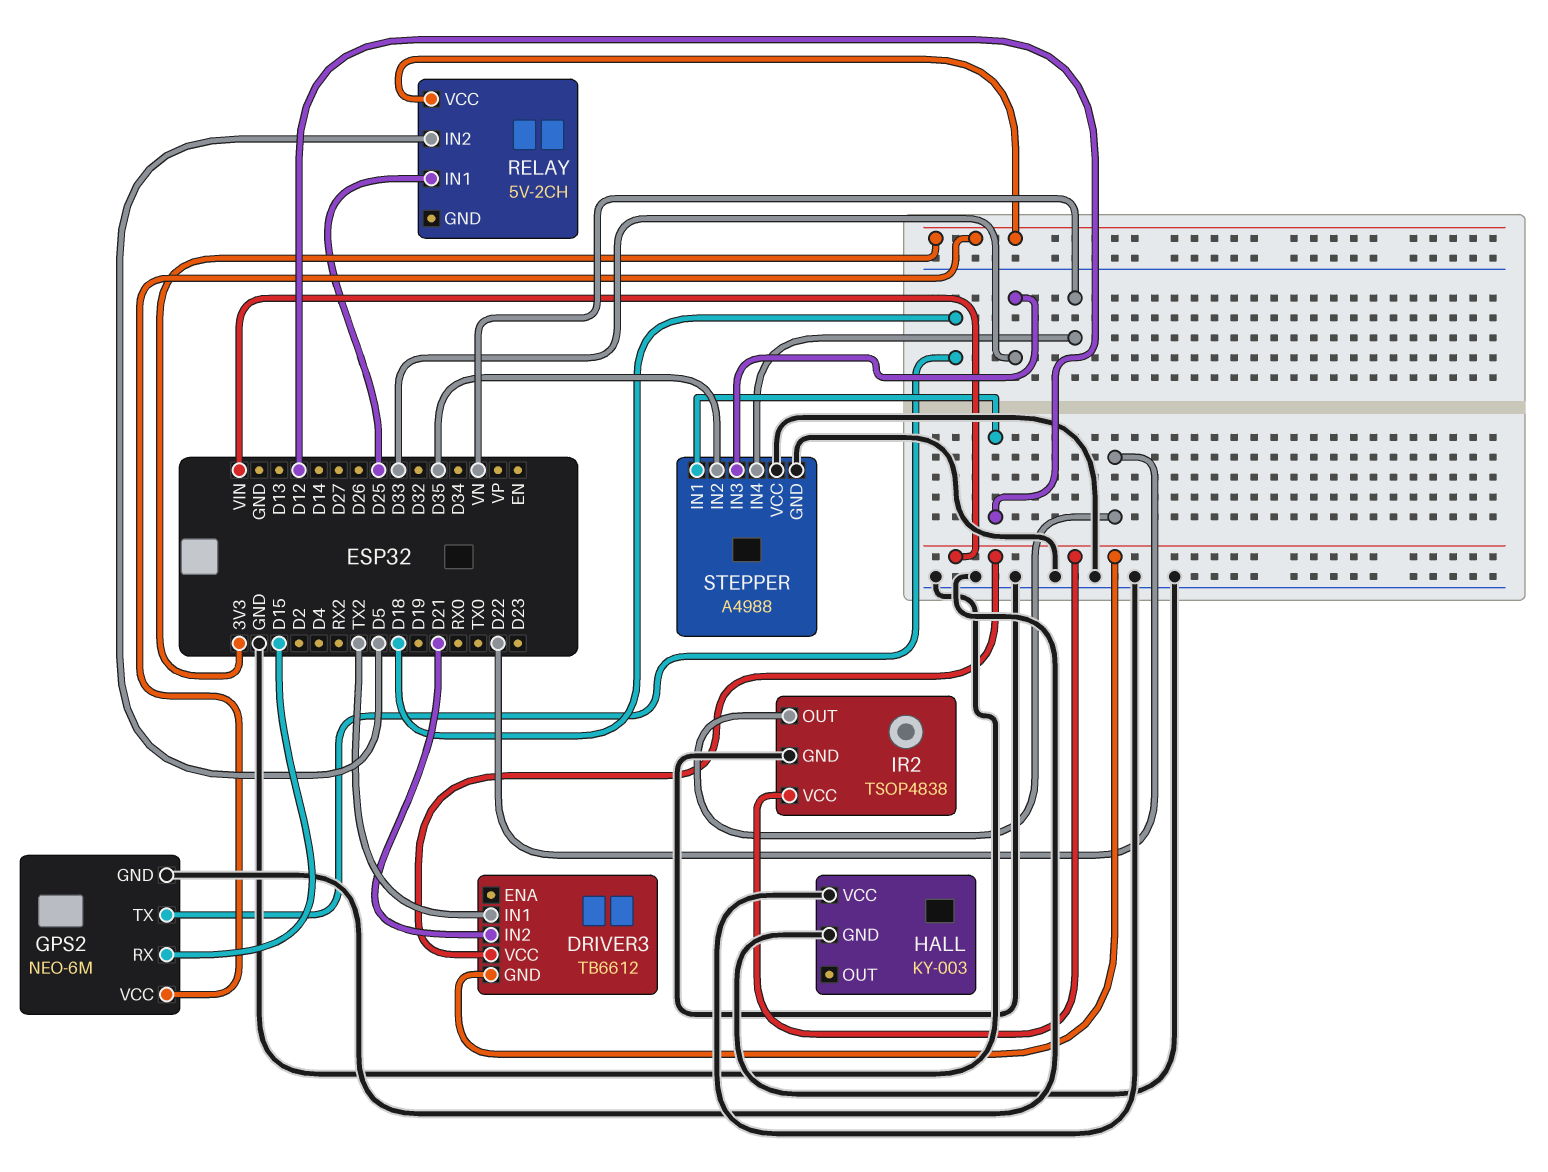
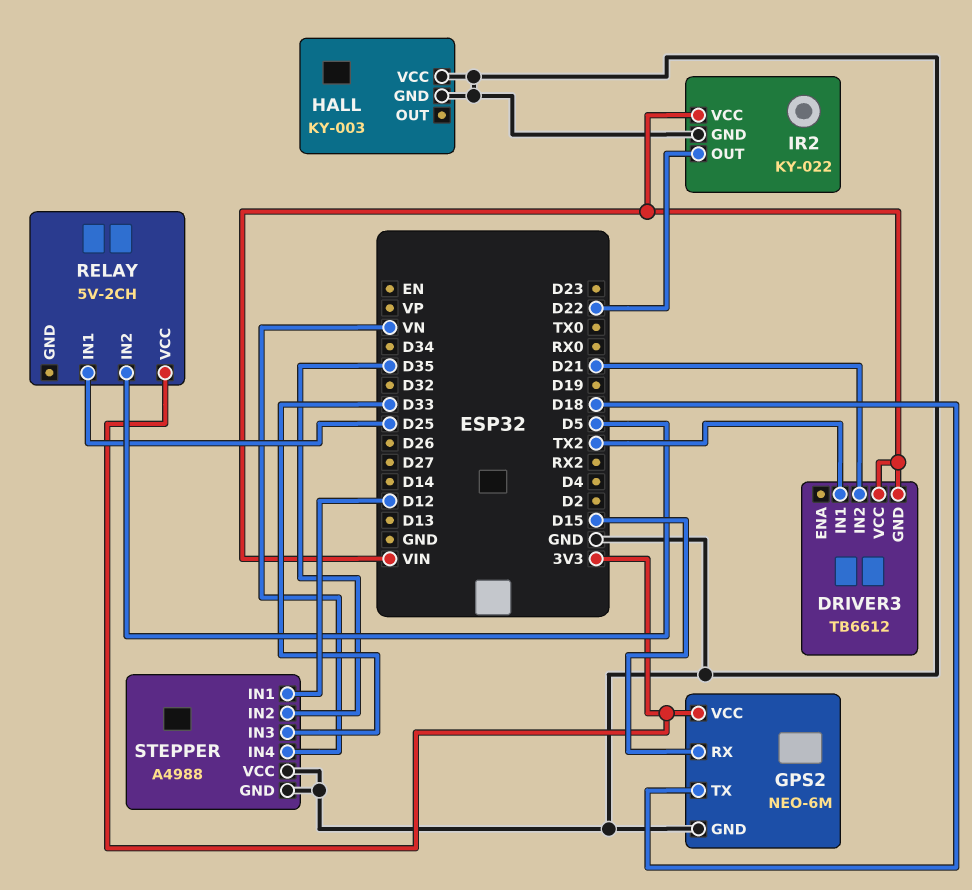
IR2: TSOP4838 -> KY-022

